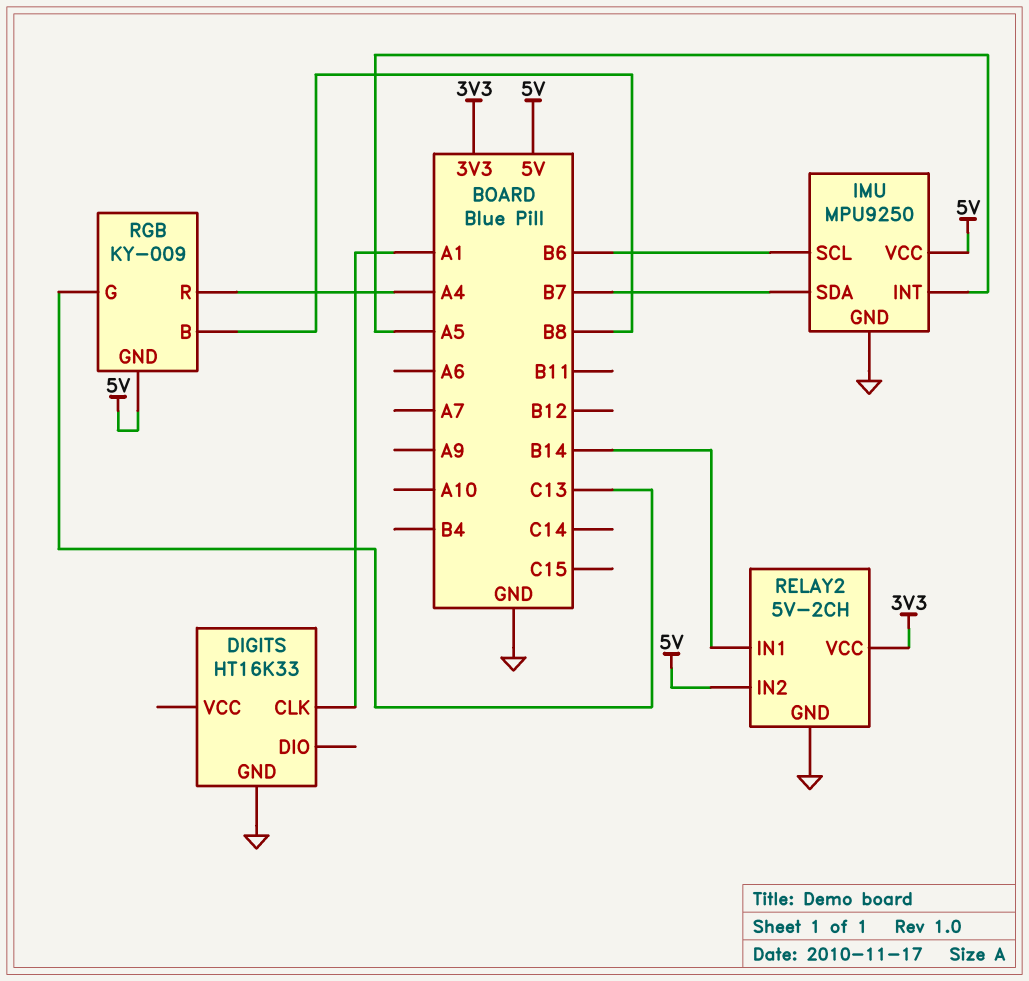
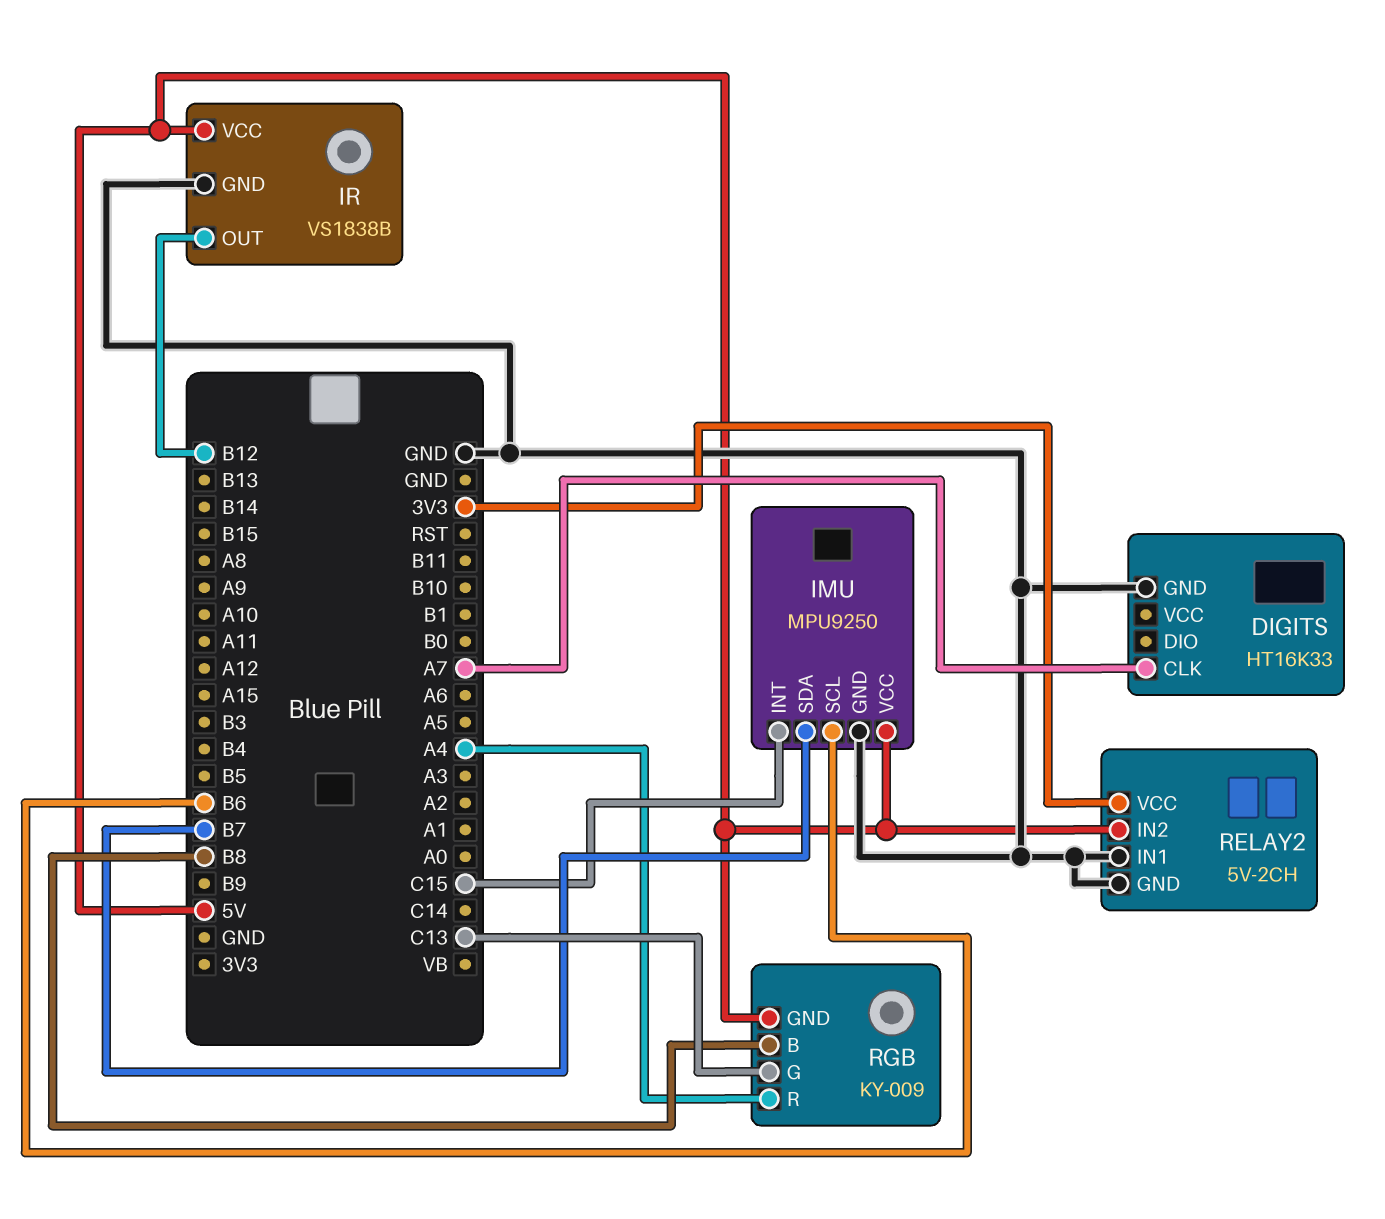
DIGITS pin CLK: A1 -> A7
IMU pin INT: A5 -> C15
IR: none -> VS1838B
IR pin GND: none -> GND
IR pin OUT: none -> B12
IR pin VCC: none -> 5V
RELAY2 pin IN1: B14 -> GND

